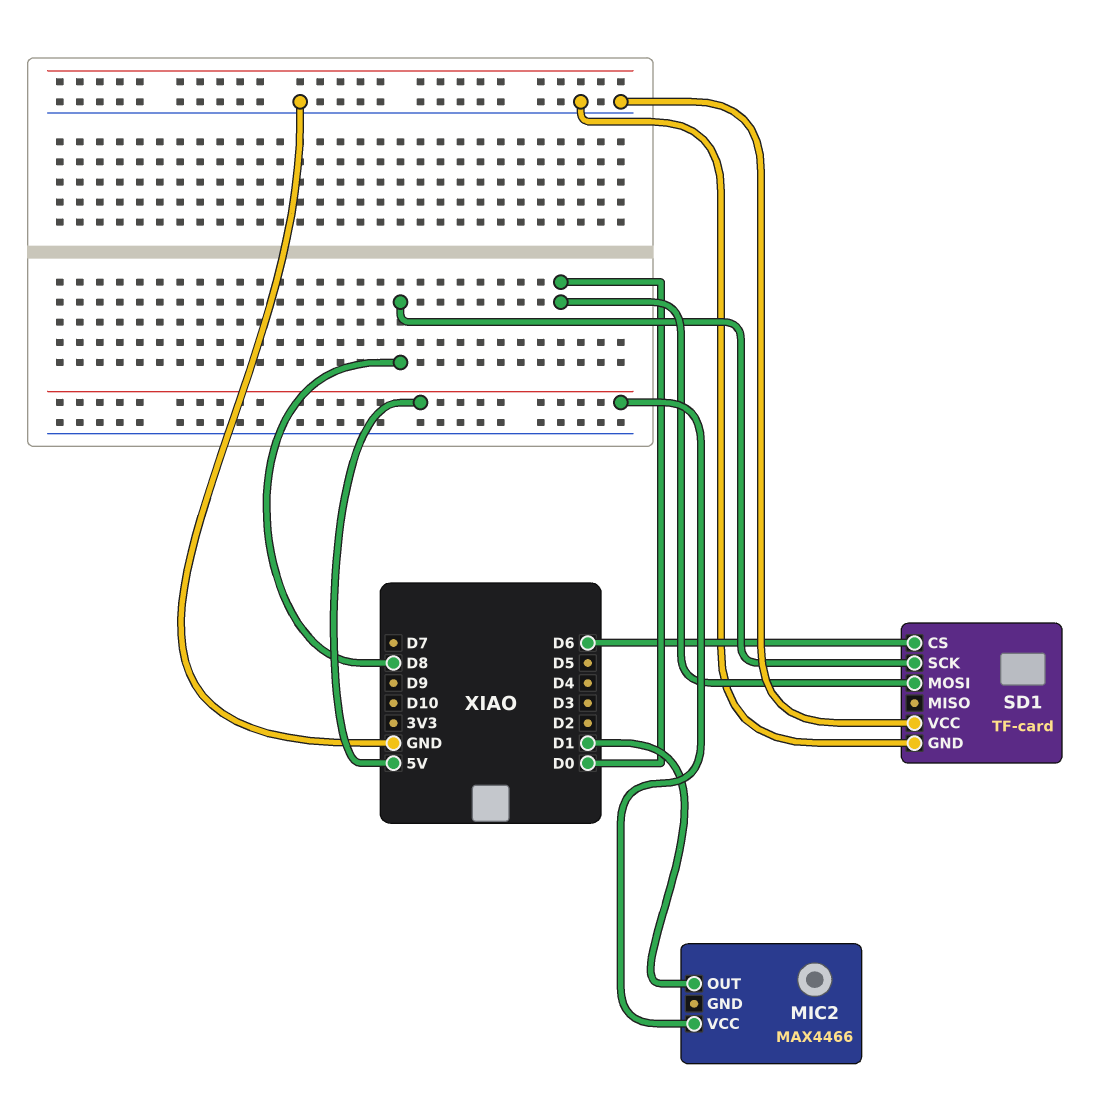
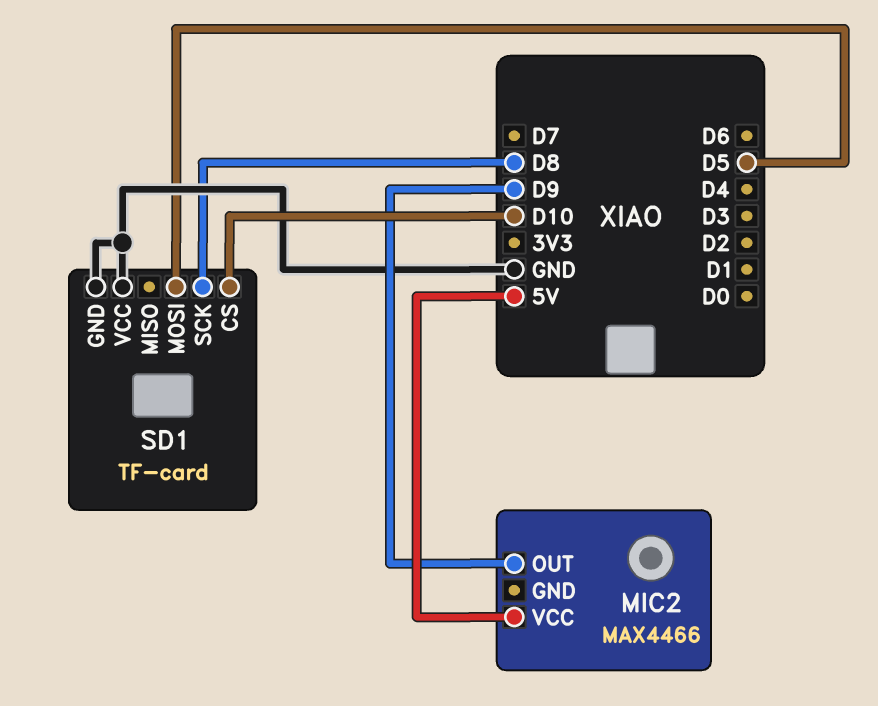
MIC2 pin OUT: D1 -> D9
SD1 pin CS: D6 -> D10
SD1 pin MOSI: D0 -> D5

